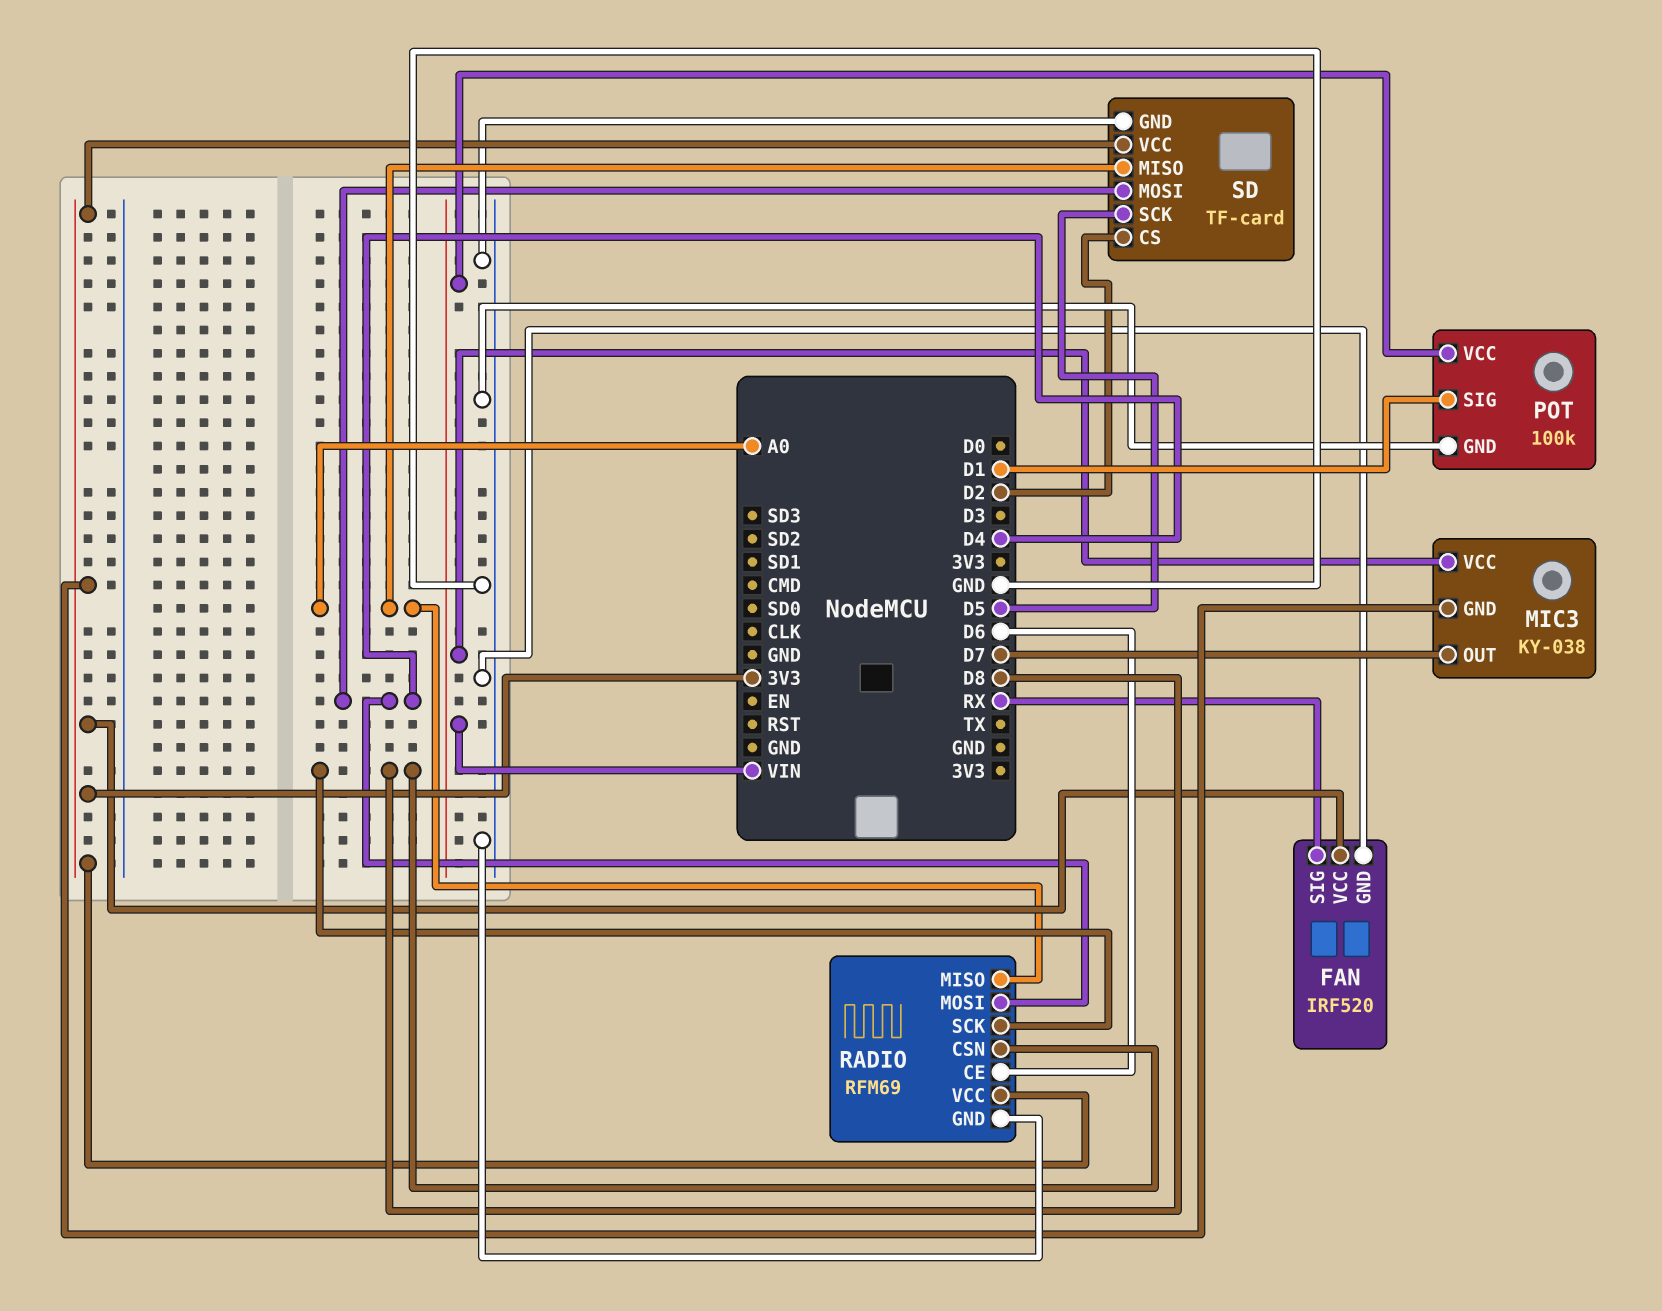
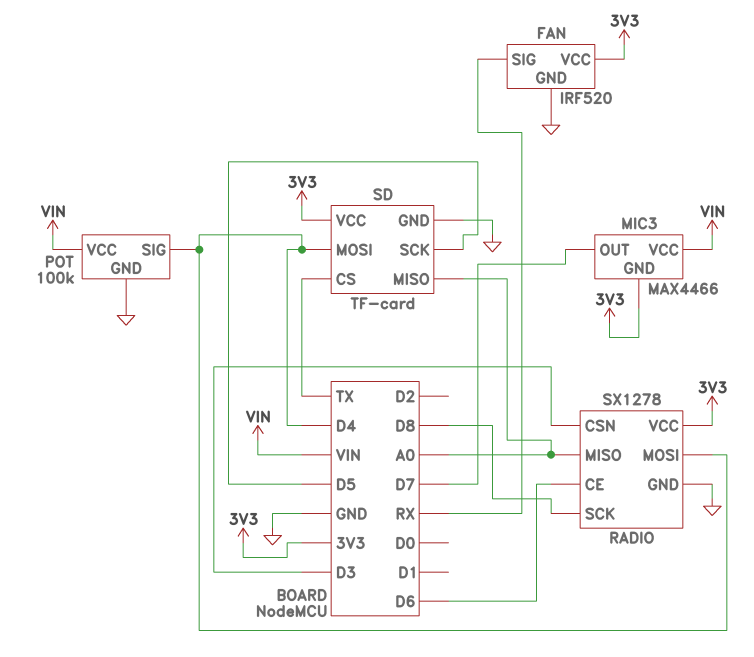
MIC3: KY-038 -> MAX4466
POT pin SIG: D1 -> D4
RADIO: RFM69 -> SX1278
RADIO pin CSN: D8 -> D3
SD pin CS: D2 -> TX

